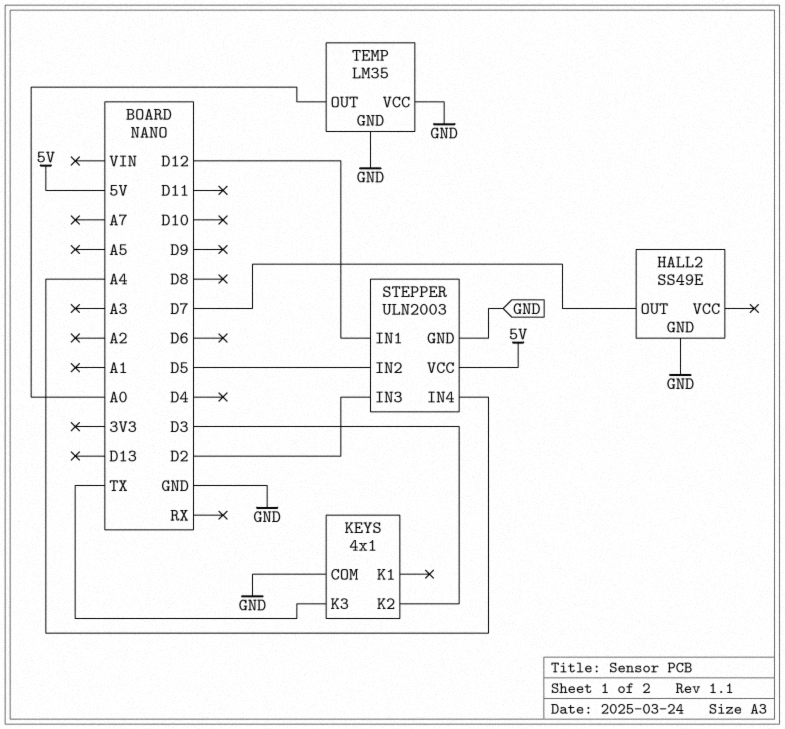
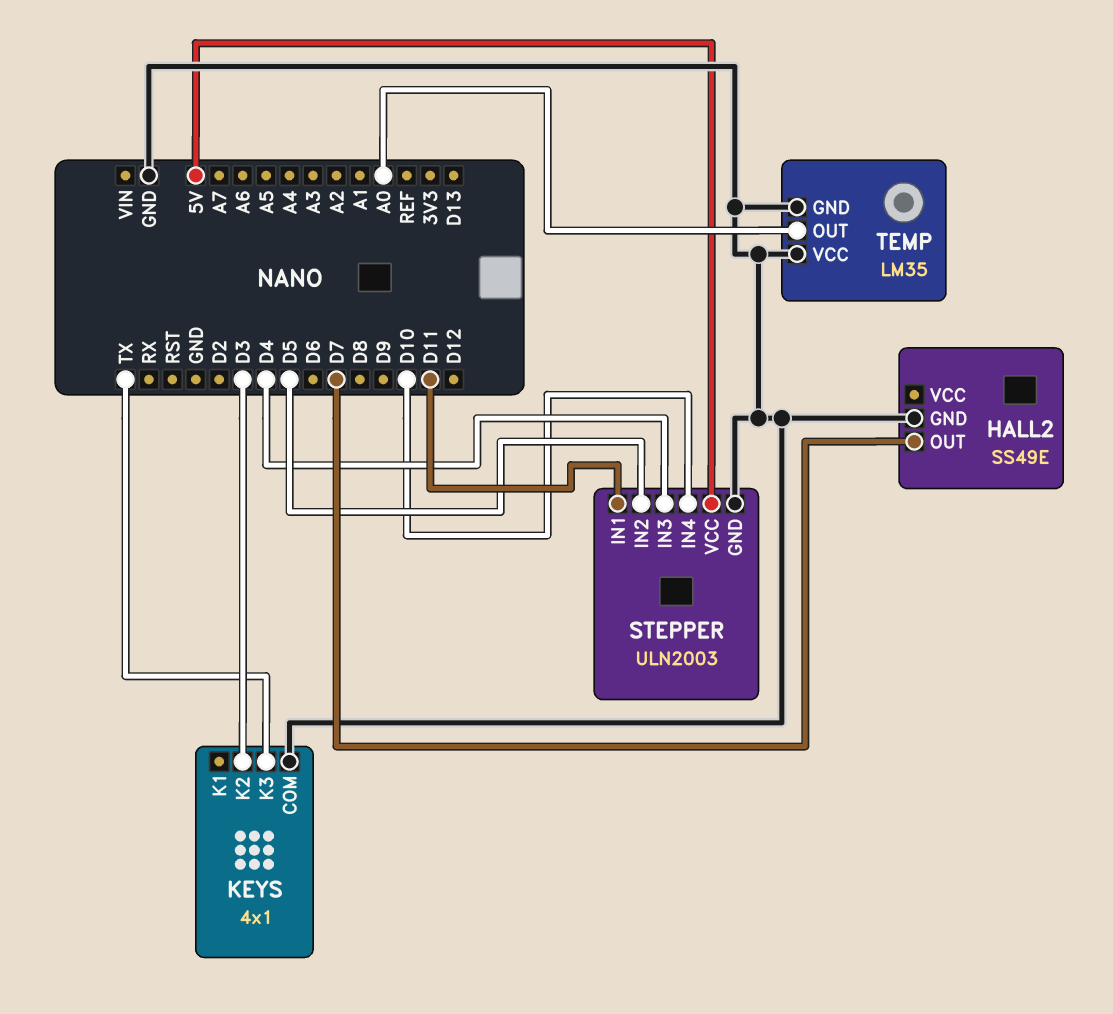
STEPPER pin IN1: D12 -> D11
STEPPER pin IN3: D2 -> D4
STEPPER pin IN4: A4 -> D10

